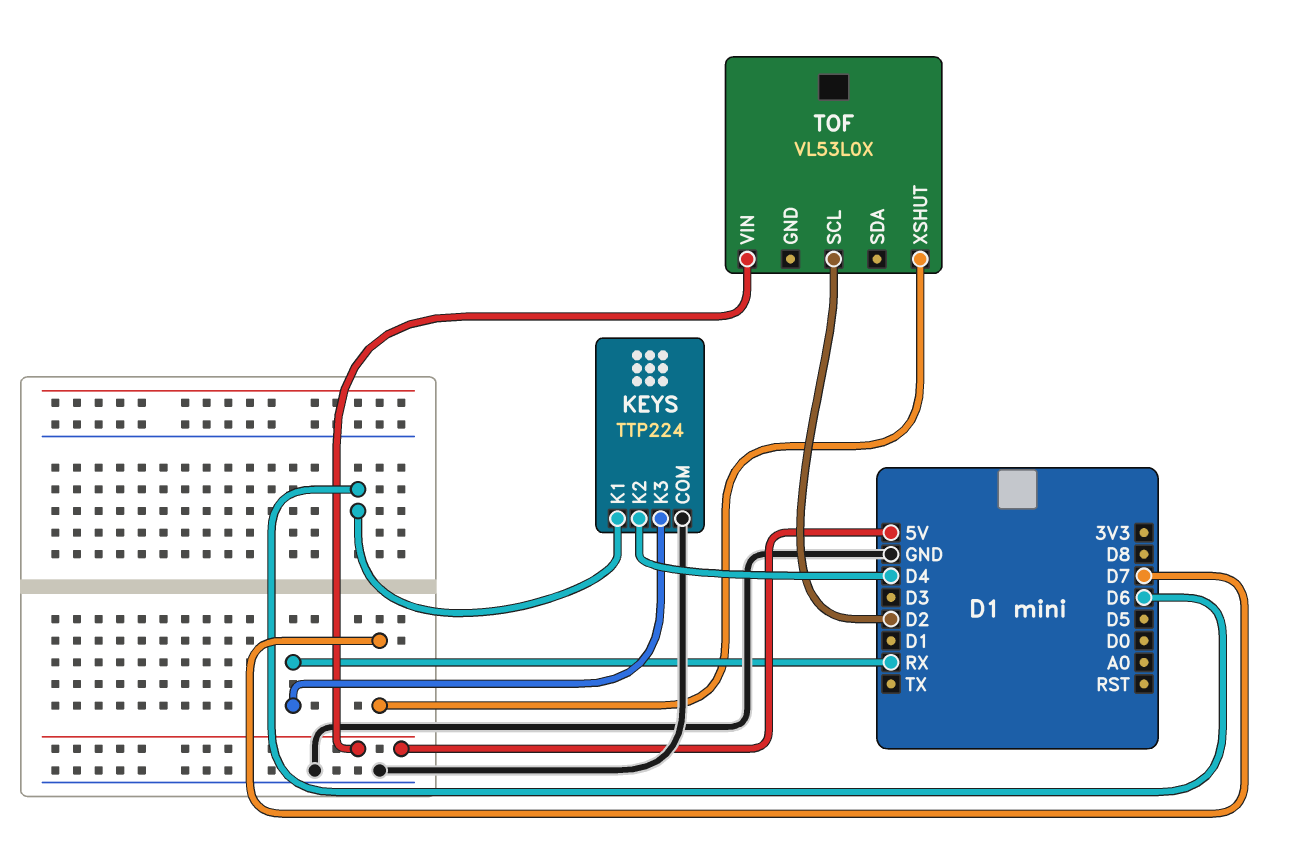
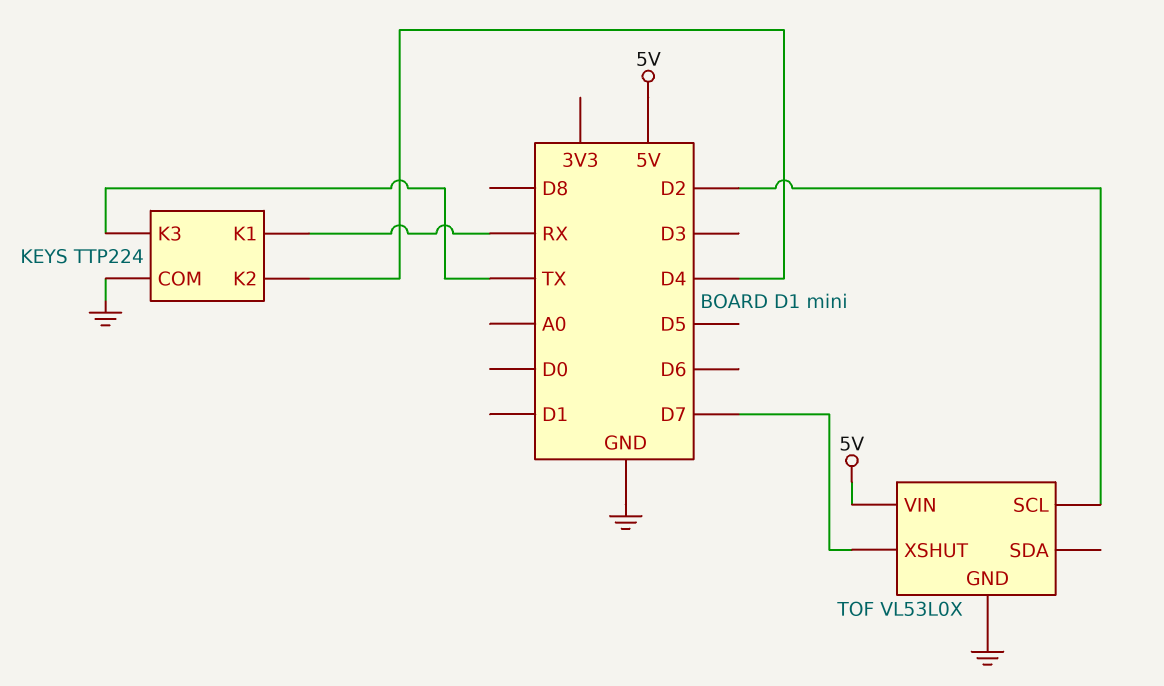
KEYS pin K1: D6 -> RX
KEYS pin K3: RX -> TX
TOF pin GND: none -> GND

